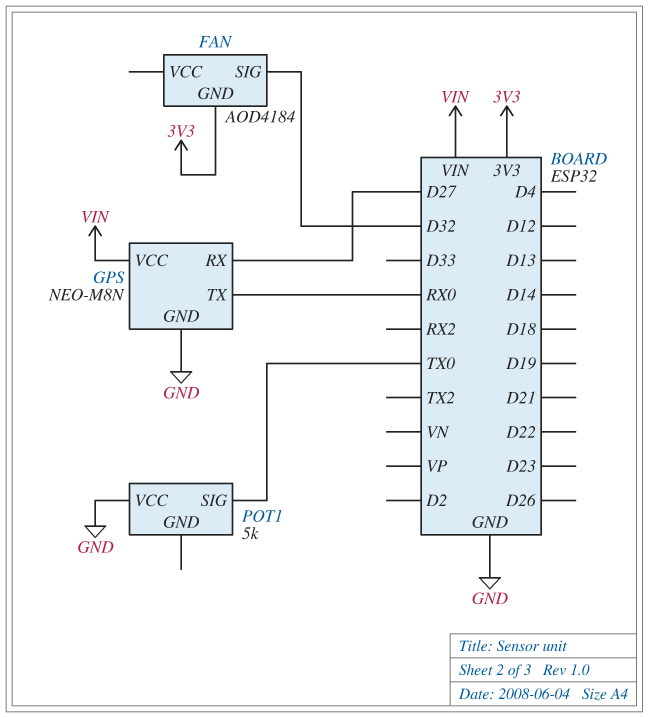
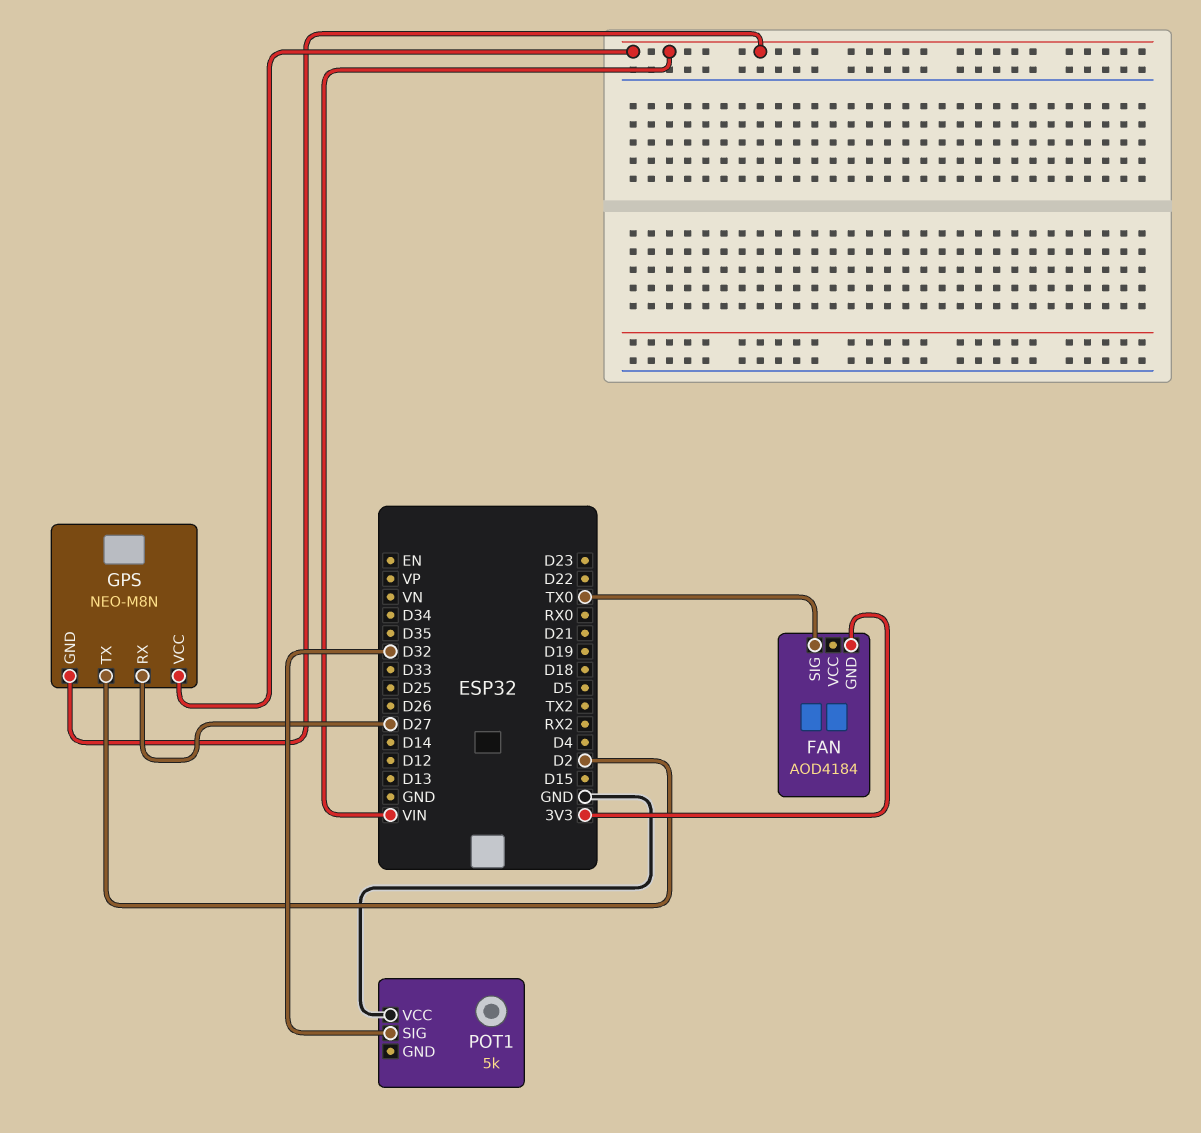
FAN pin SIG: D32 -> TX0
GPS pin GND: GND -> VIN
GPS pin TX: RX0 -> D2
POT1 pin SIG: TX0 -> D32

